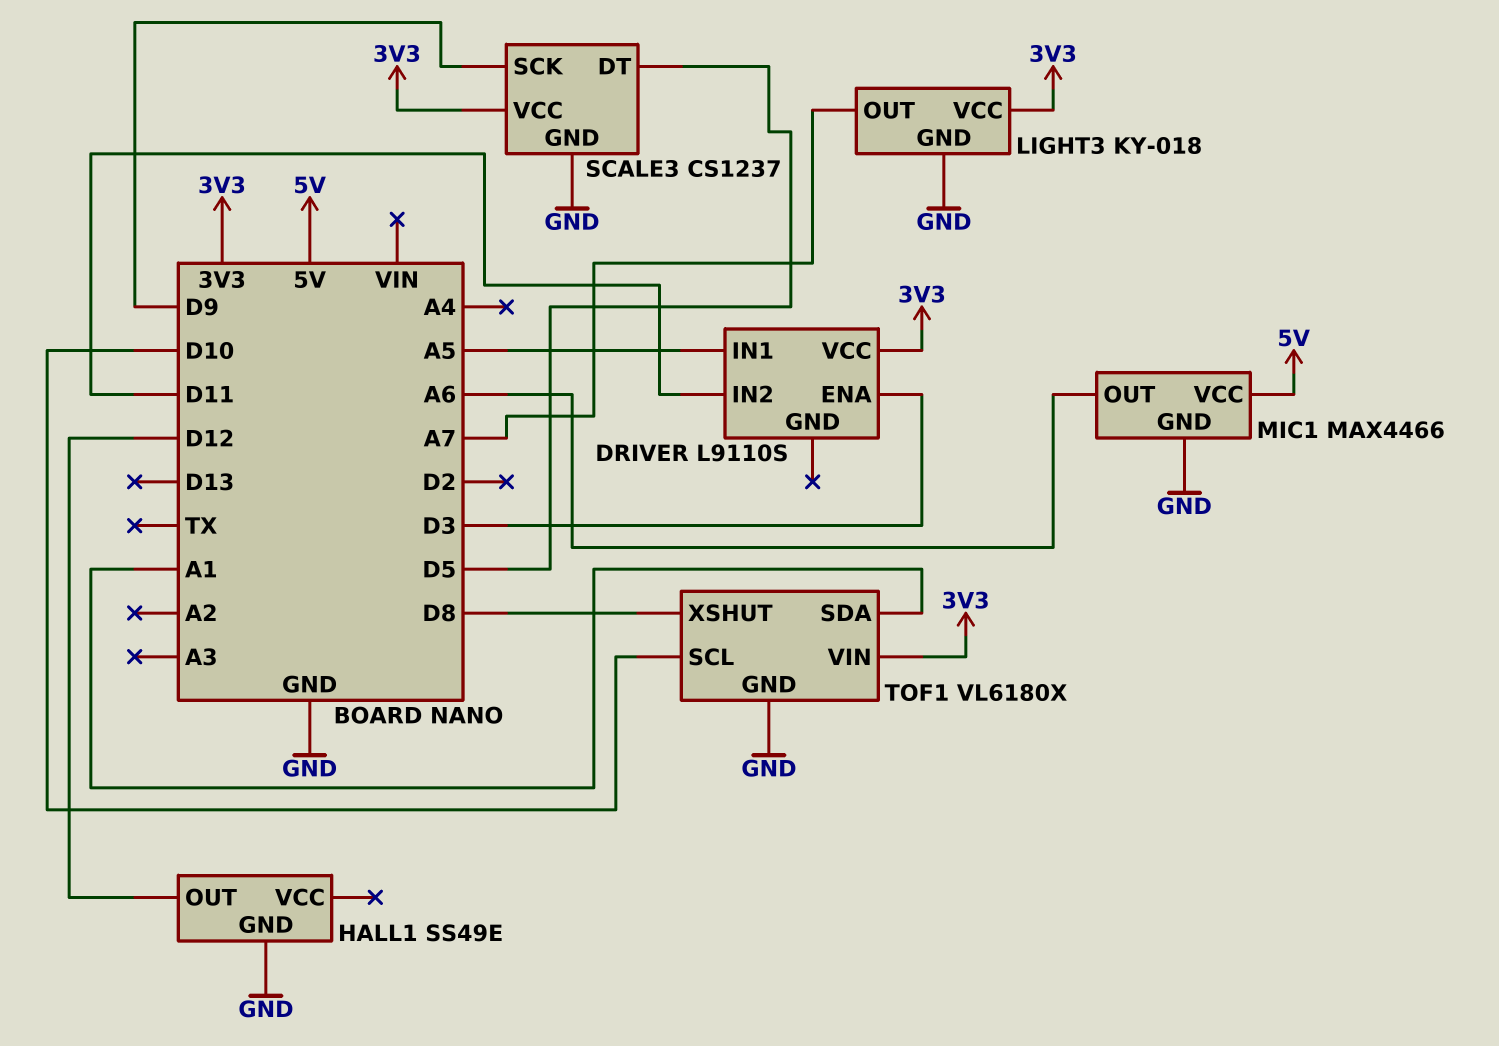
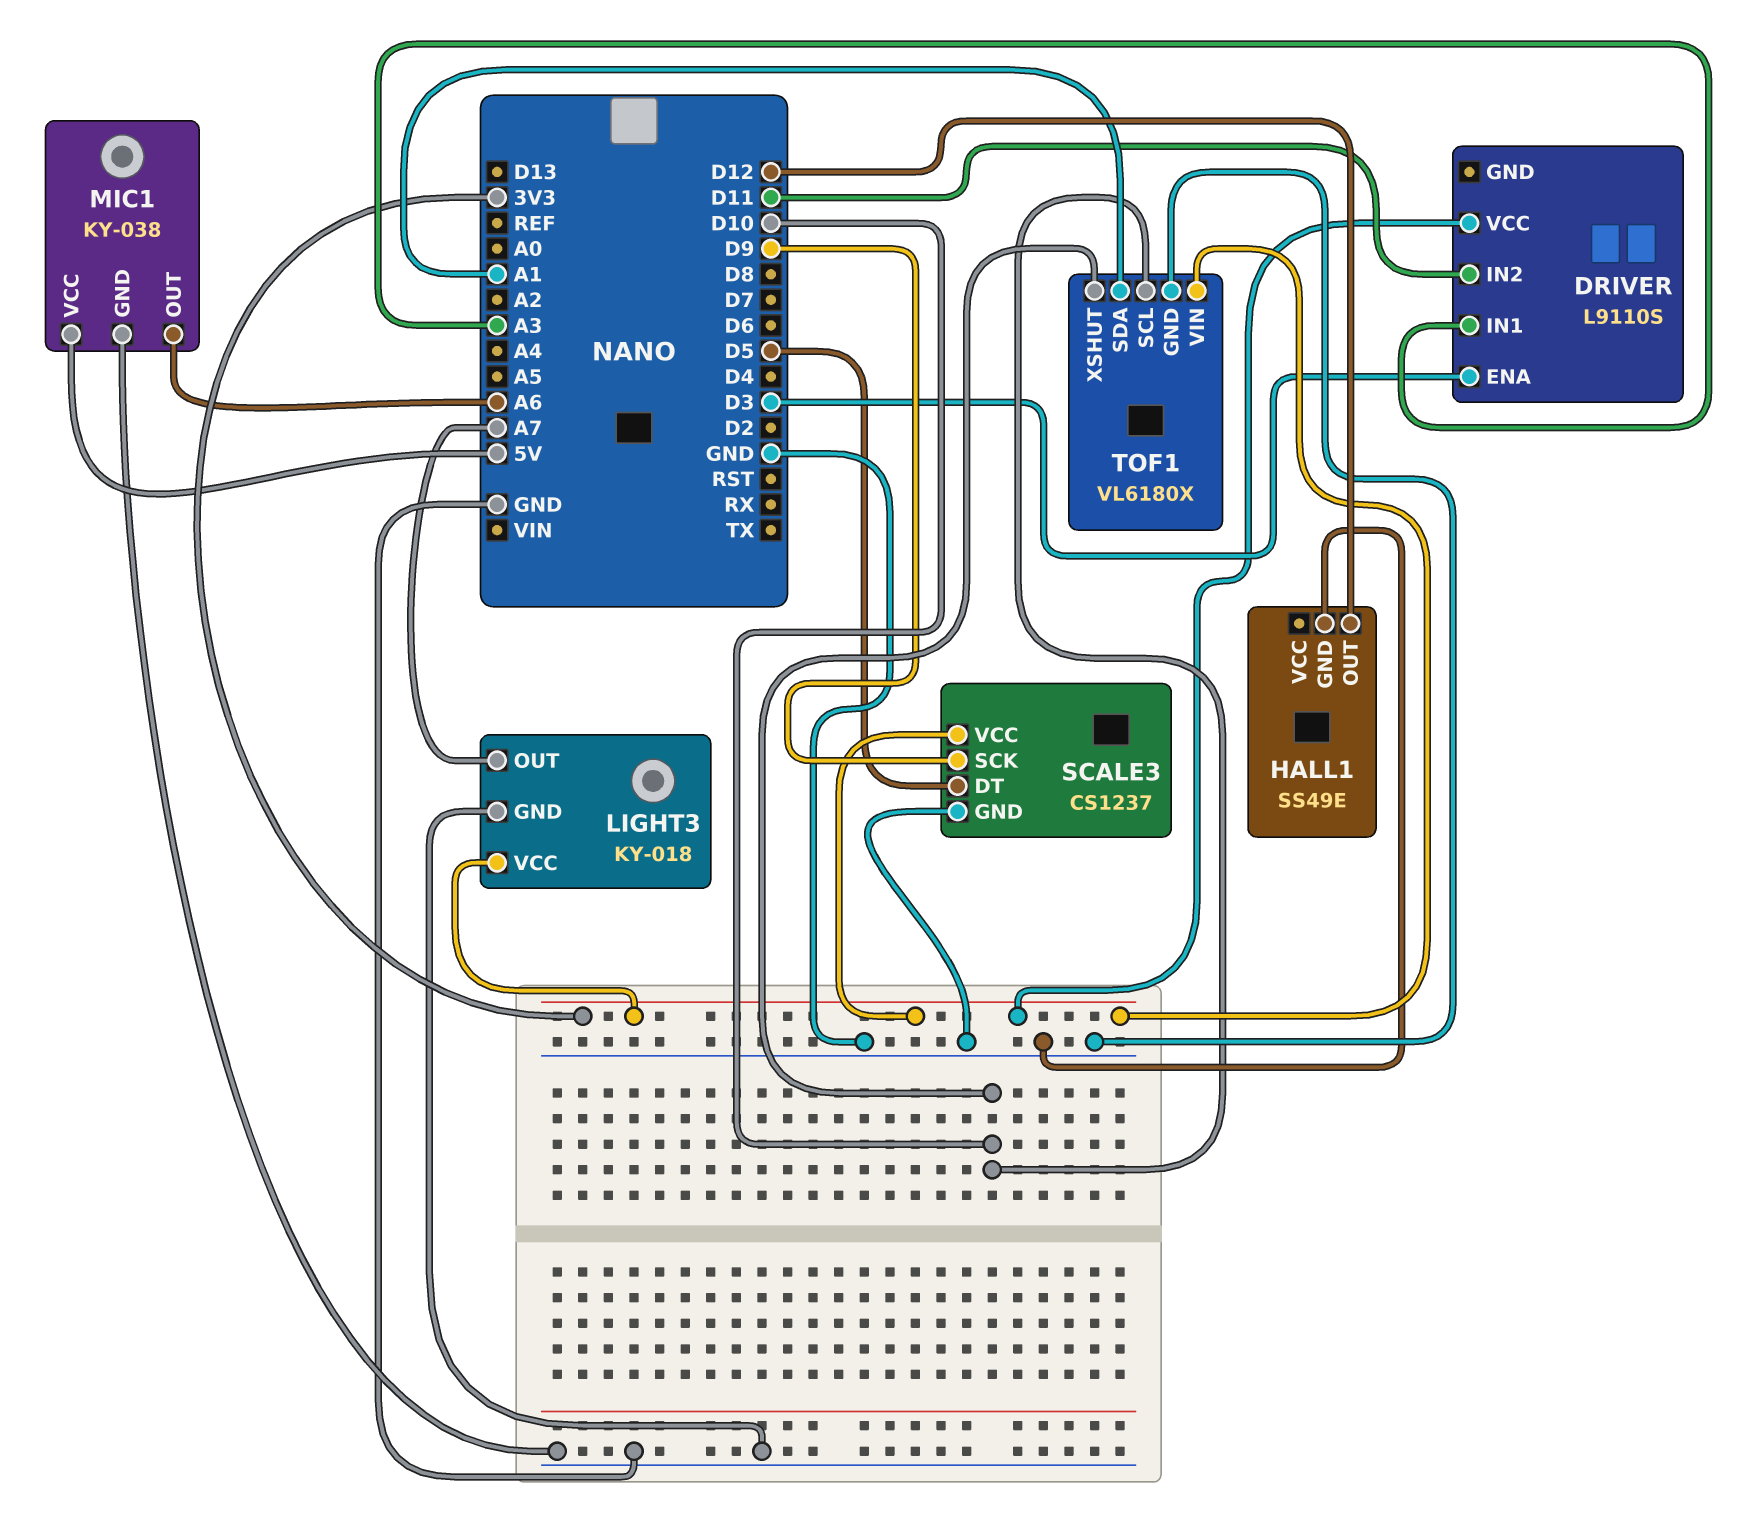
DRIVER pin IN1: A5 -> A3
MIC1: MAX4466 -> KY-038
TOF1 pin XSHUT: D8 -> D10

